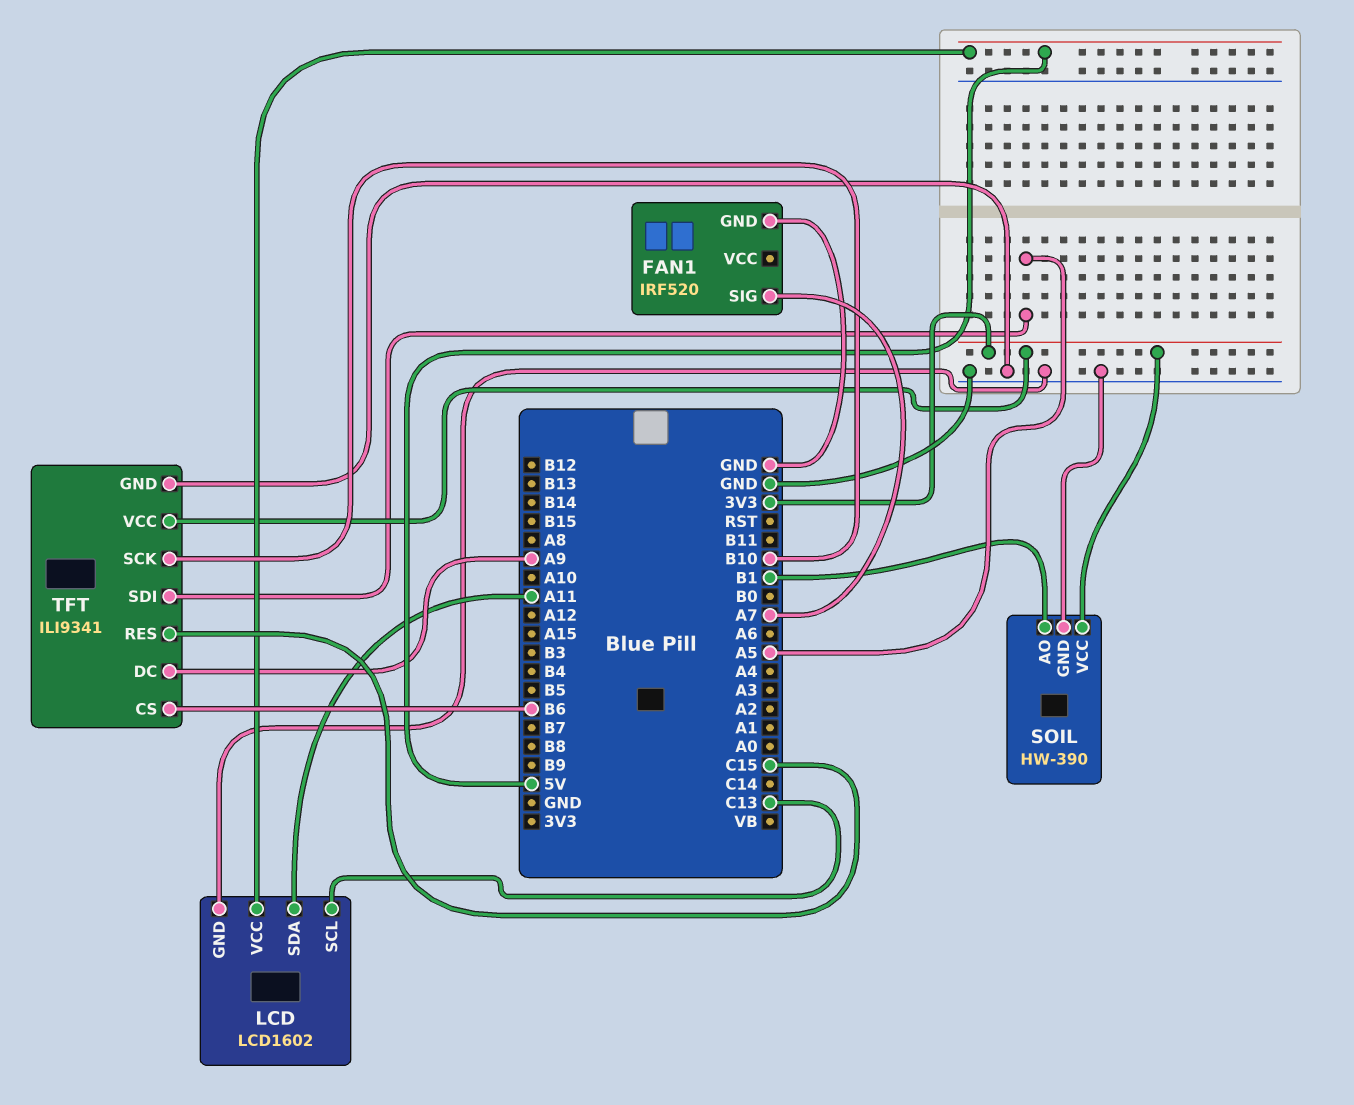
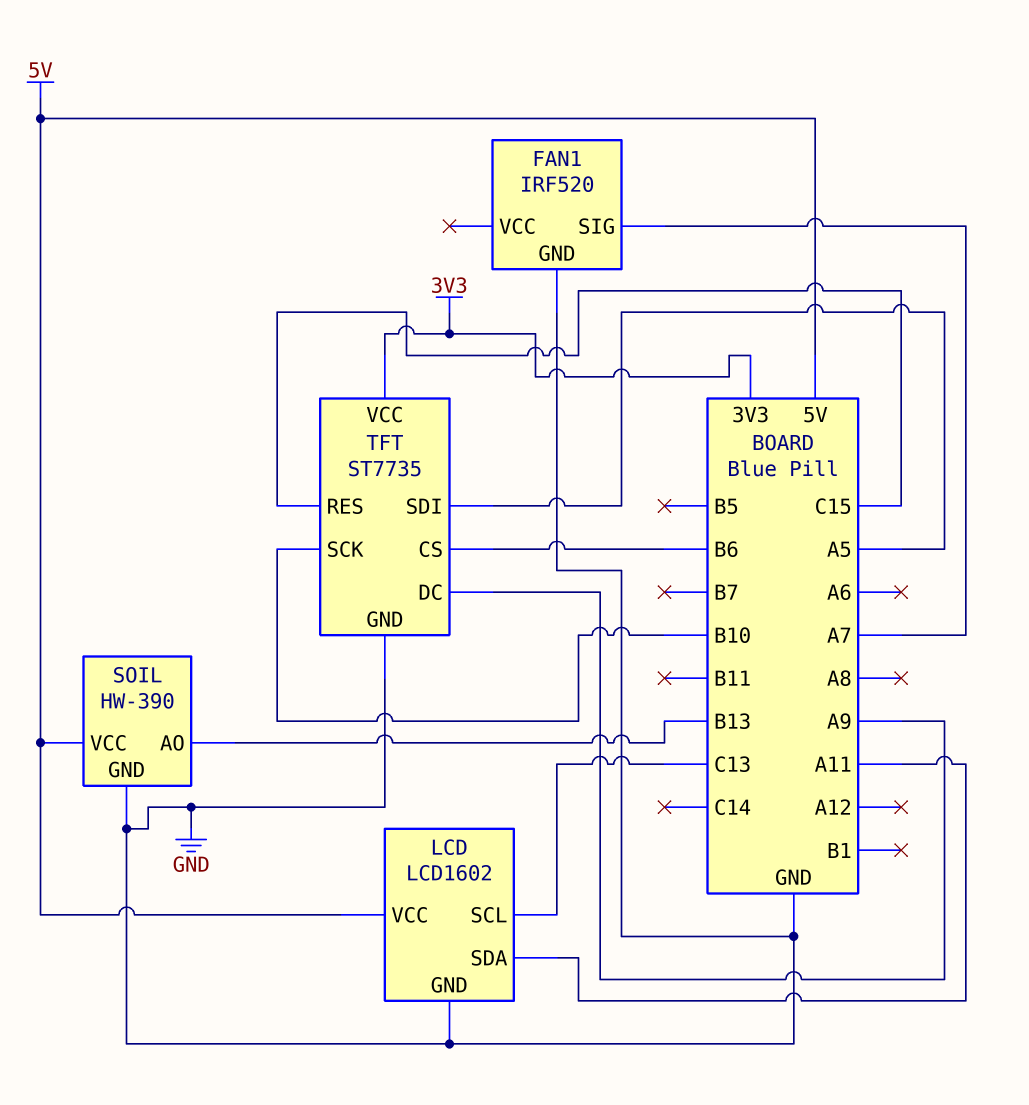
SOIL pin AO: B1 -> B13
SOIL pin VCC: 3V3 -> 5V
TFT: ILI9341 -> ST7735

